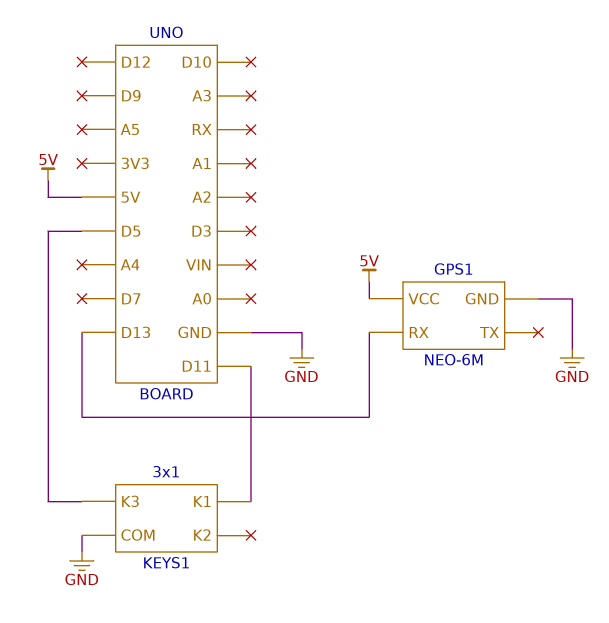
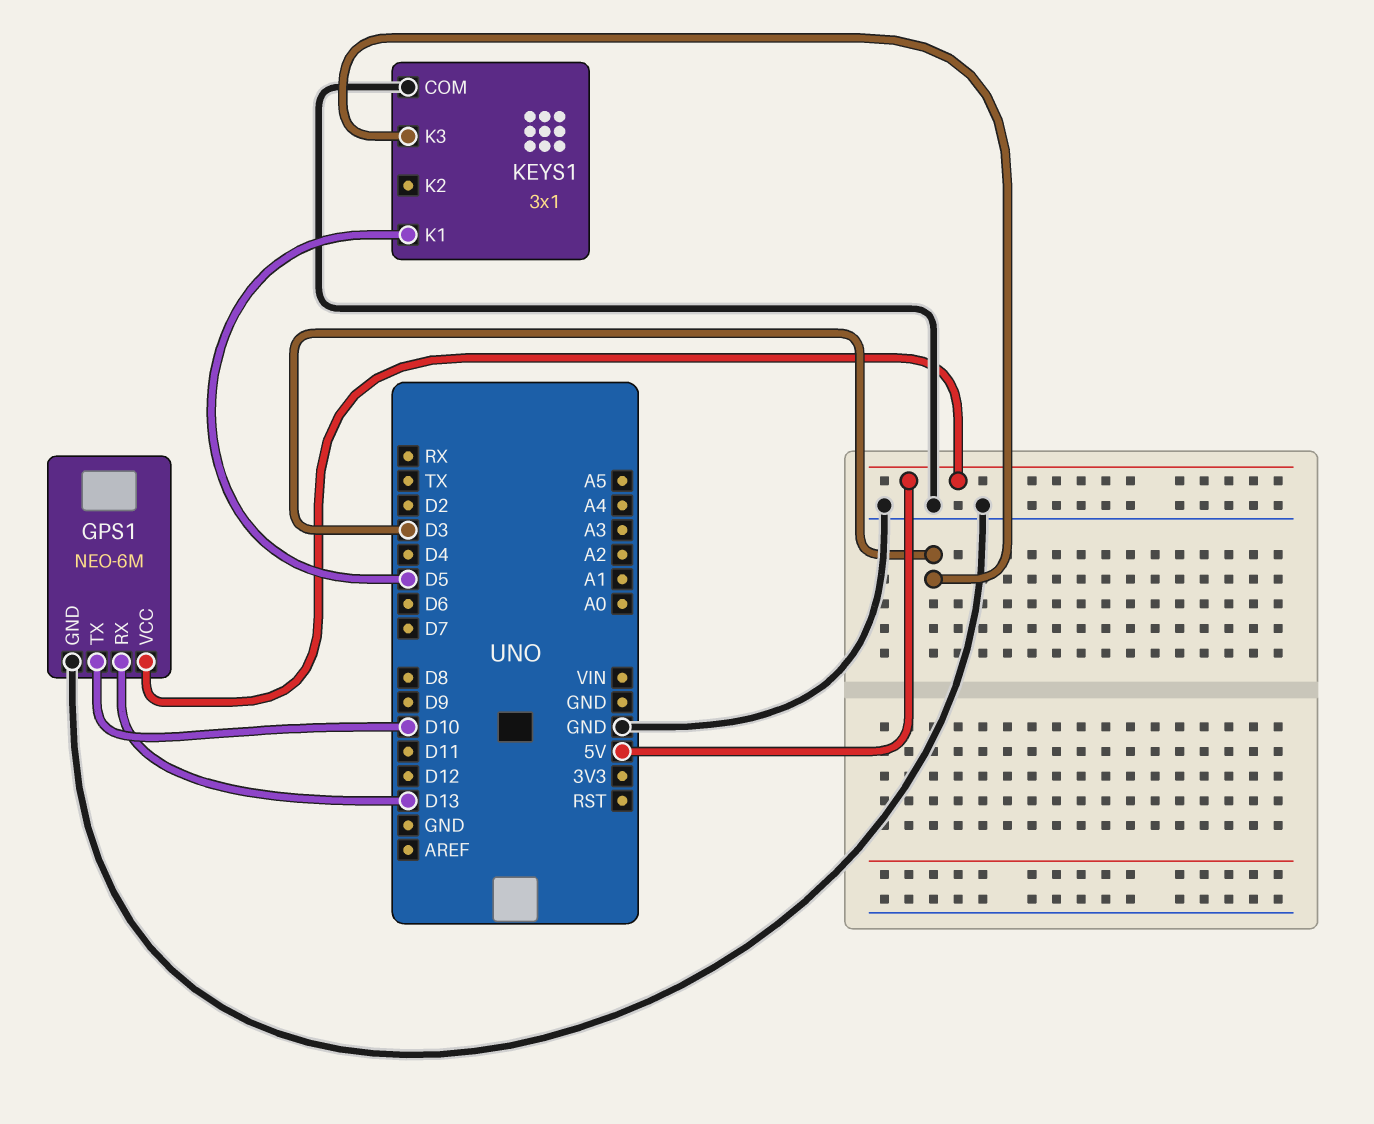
GPS1 pin TX: none -> D10
KEYS1 pin K1: D11 -> D5
KEYS1 pin K3: D5 -> D3

